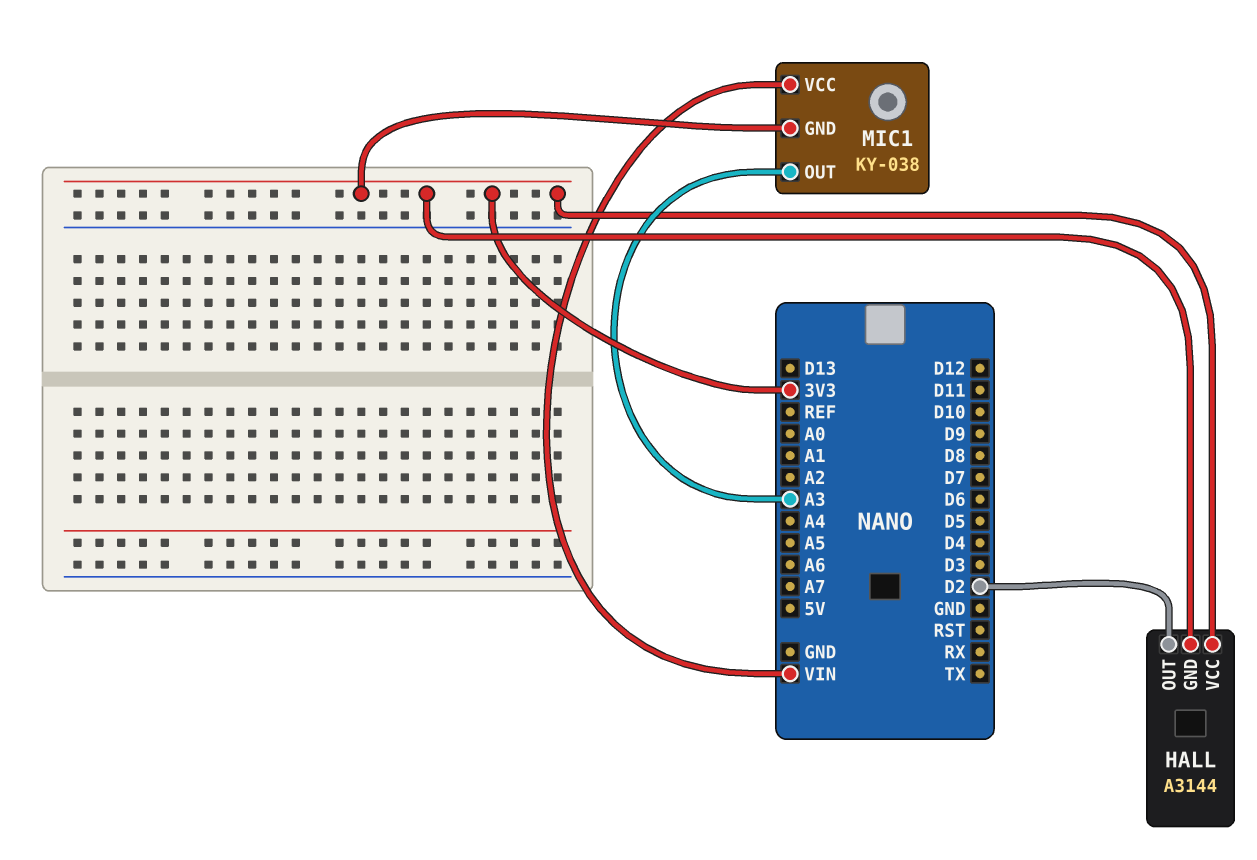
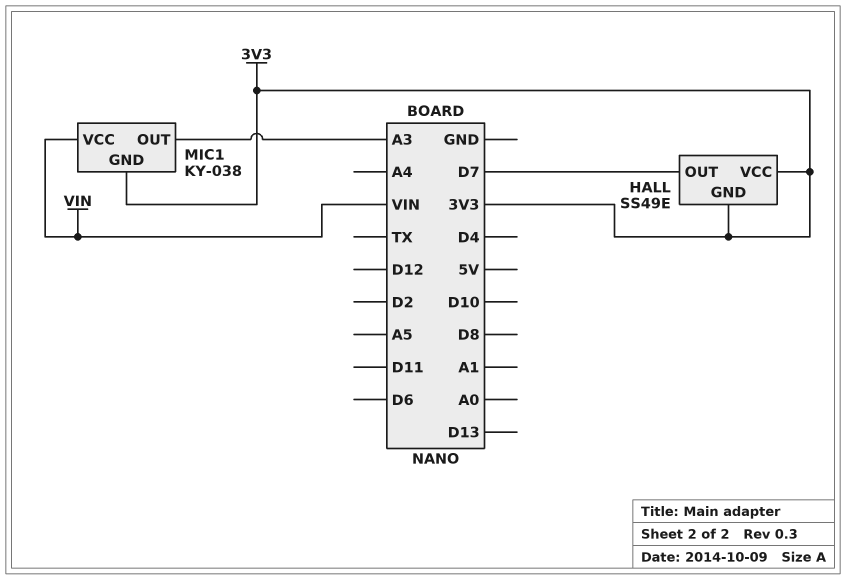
HALL: A3144 -> SS49E
HALL pin OUT: D2 -> D7

